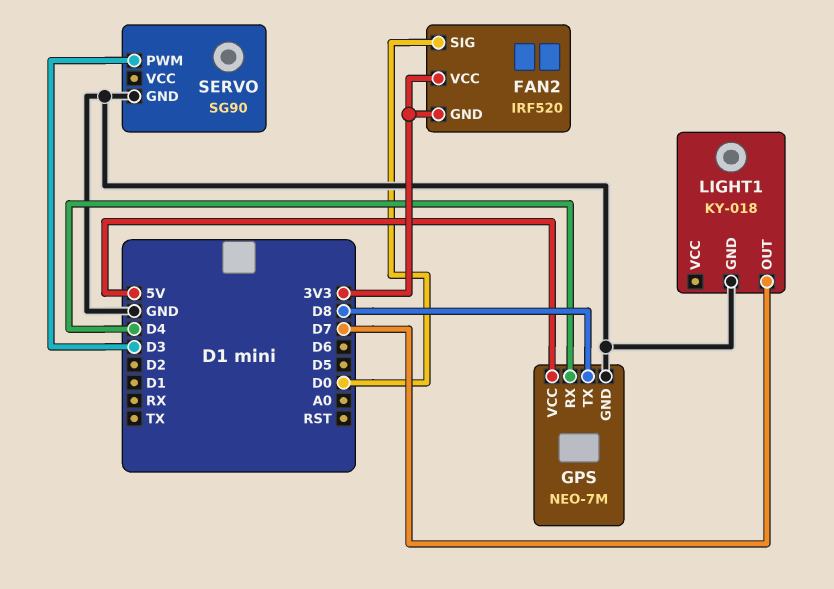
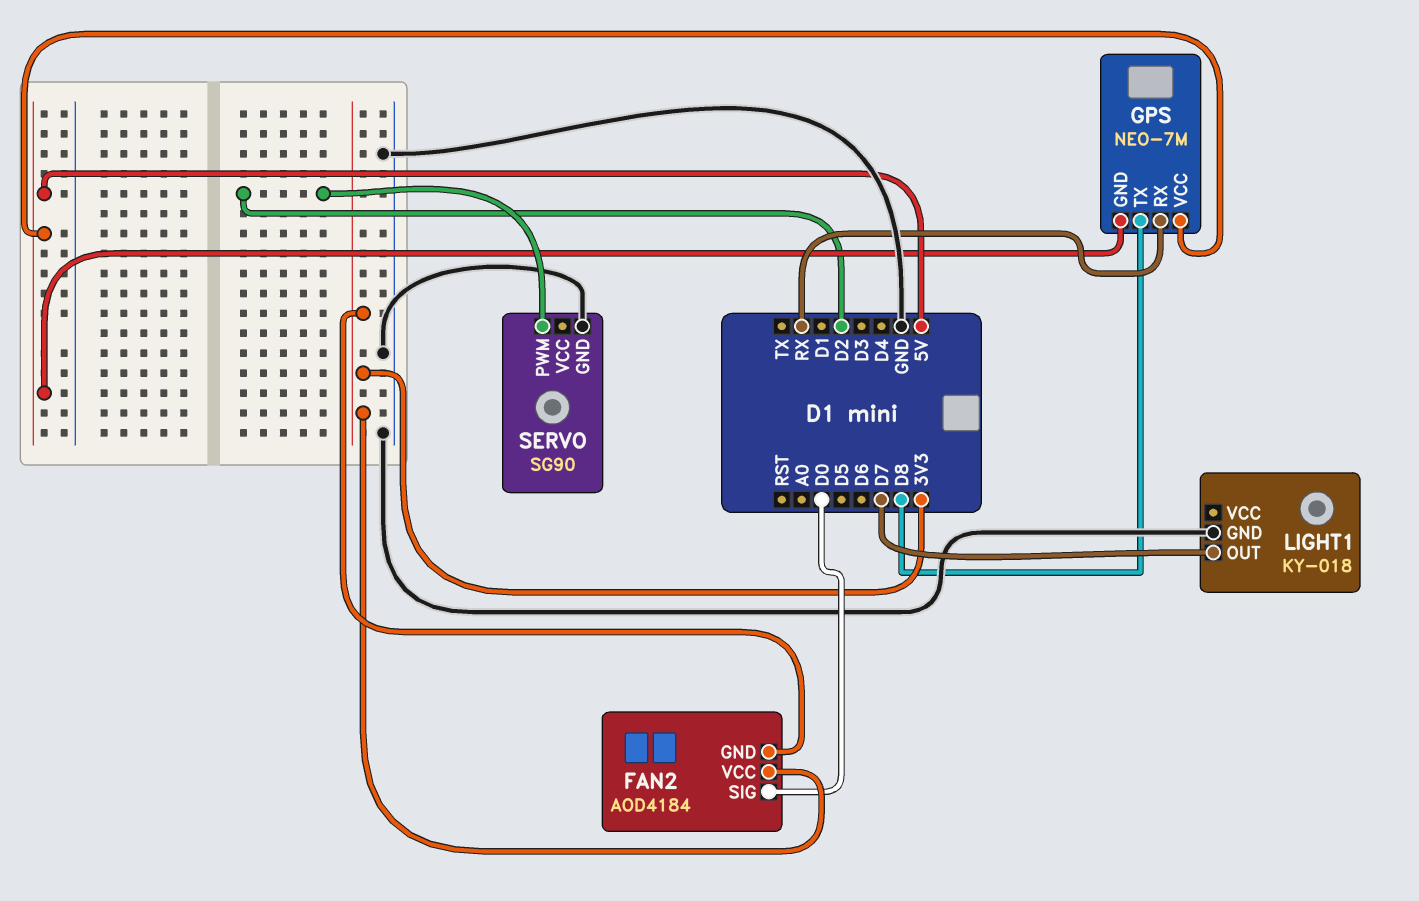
FAN2: IRF520 -> AOD4184
GPS pin GND: GND -> 5V
GPS pin RX: D4 -> RX
SERVO pin PWM: D3 -> D2

